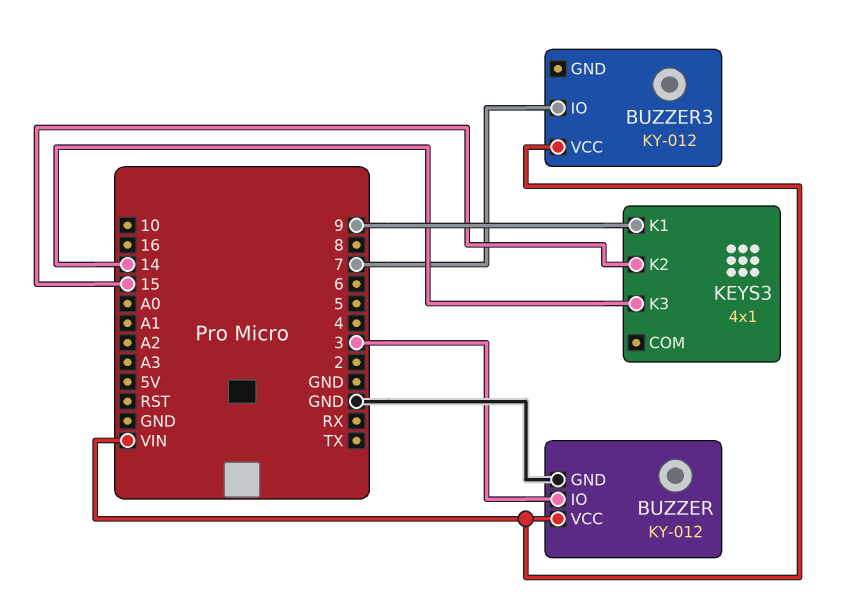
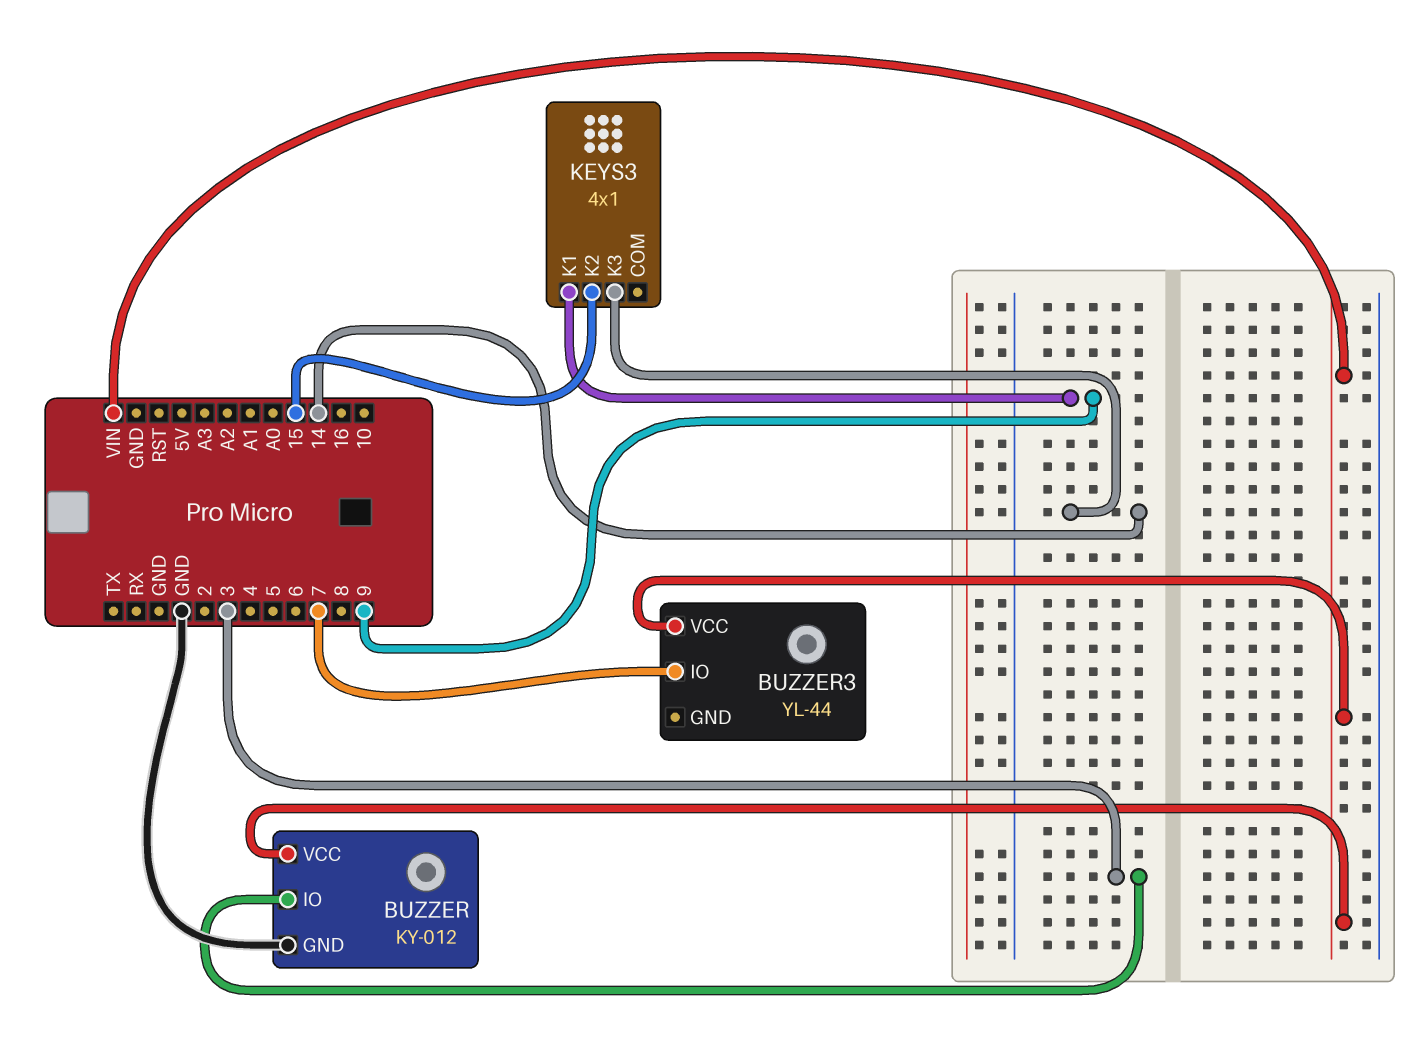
BUZZER3: KY-012 -> YL-44

